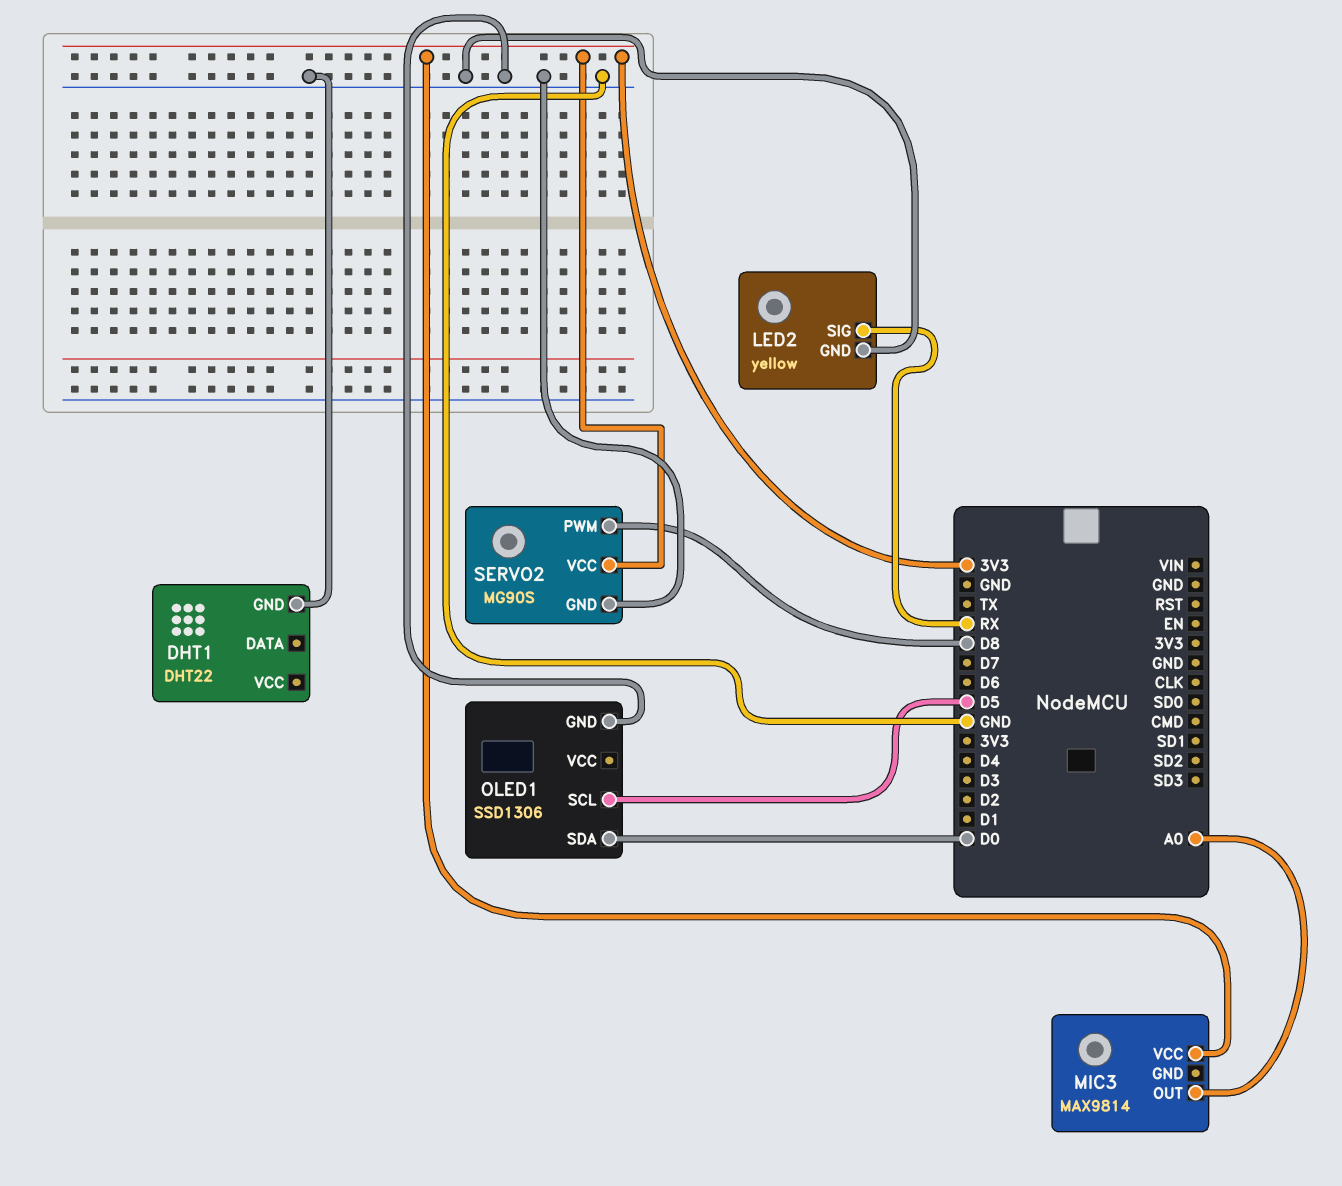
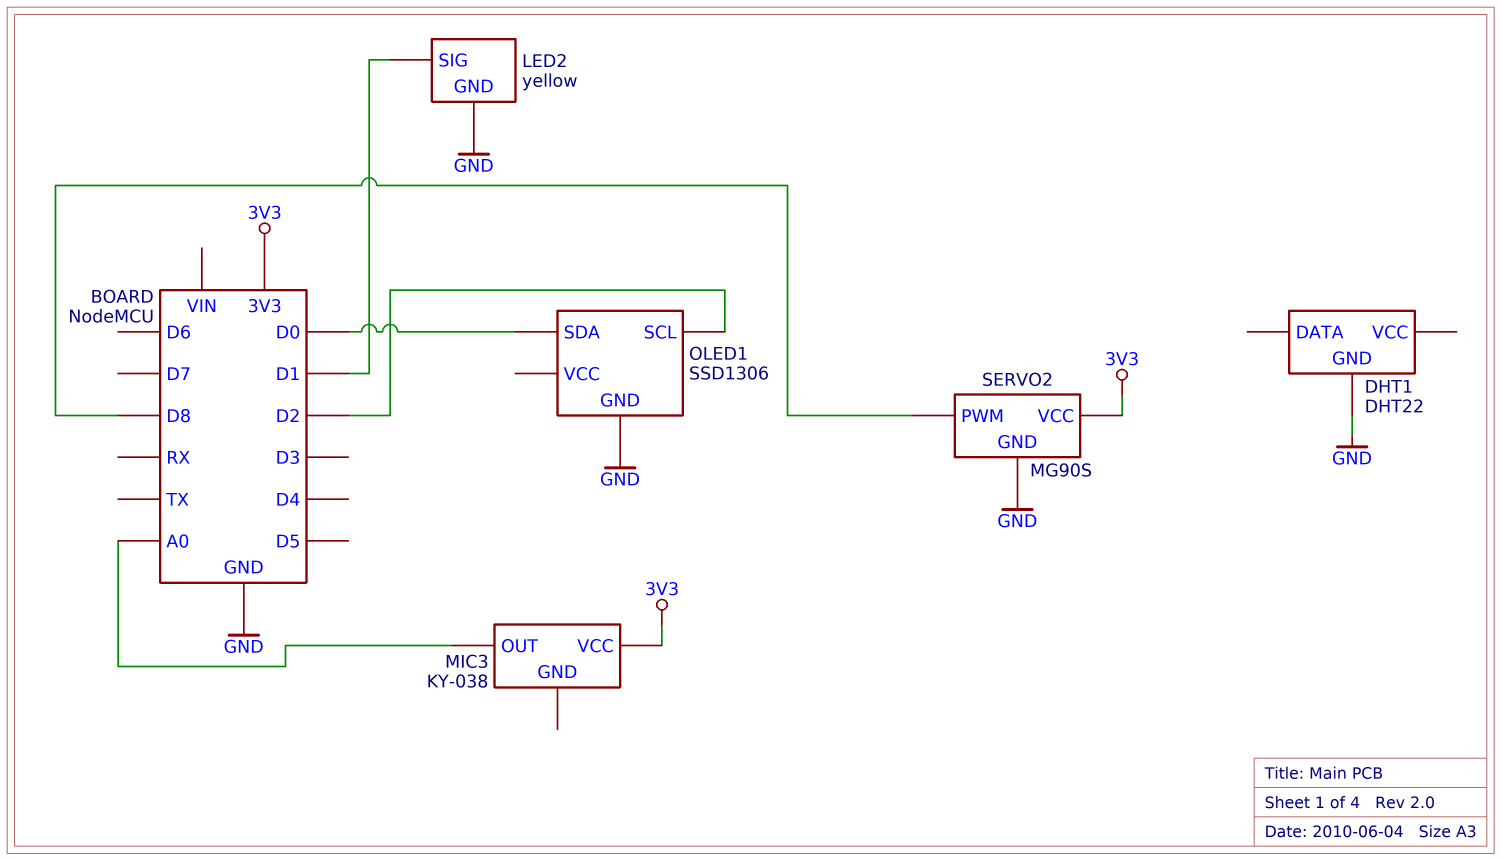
LED2 pin SIG: RX -> D1
MIC3: MAX9814 -> KY-038
OLED1 pin SCL: D5 -> D2

